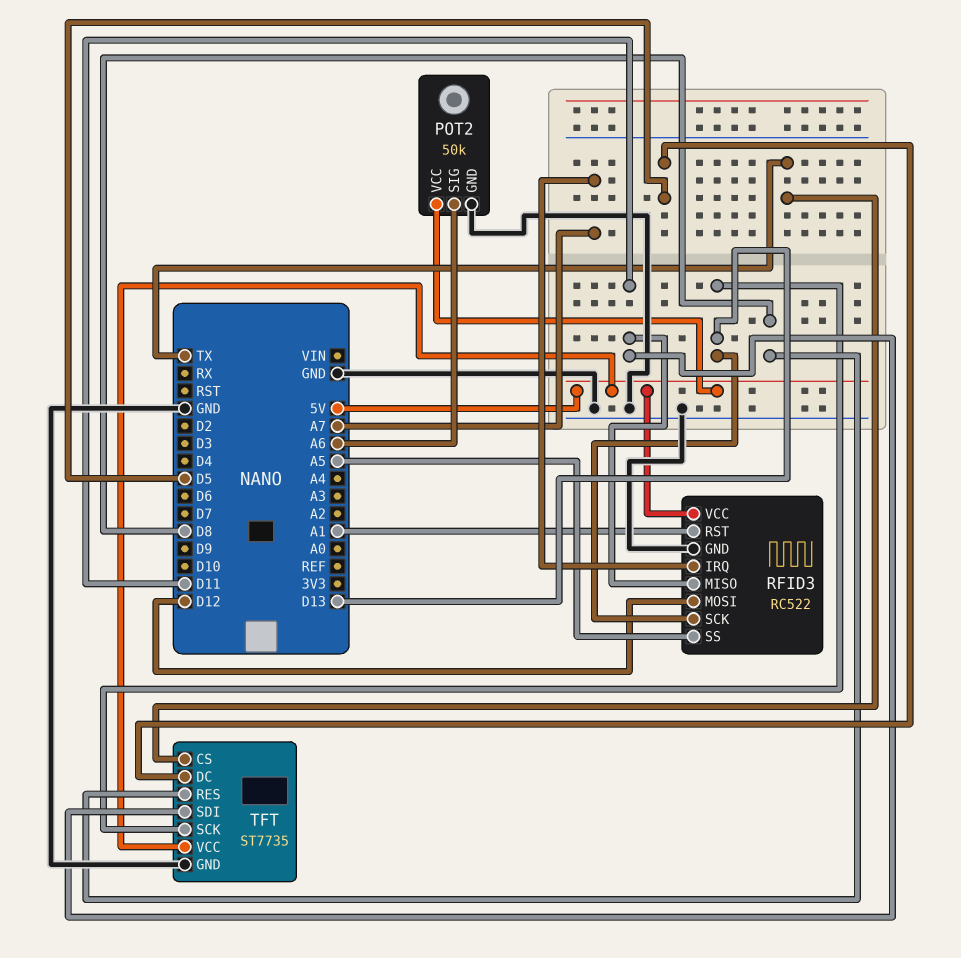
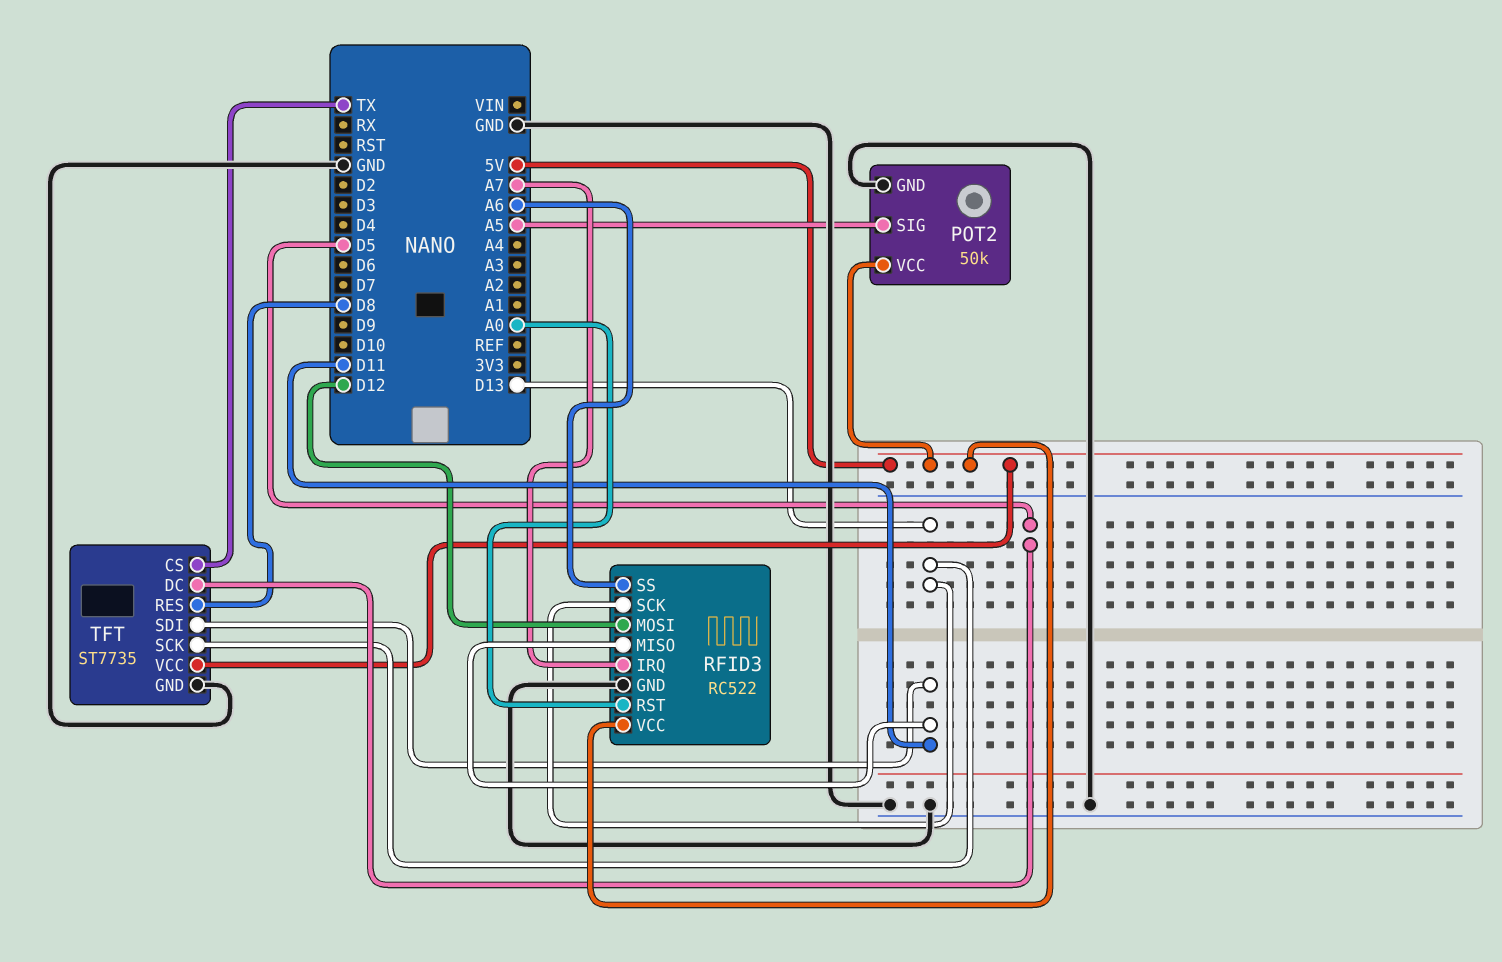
POT2 pin SIG: A6 -> A5
RFID3 pin RST: A1 -> A0
RFID3 pin SS: A5 -> A6

